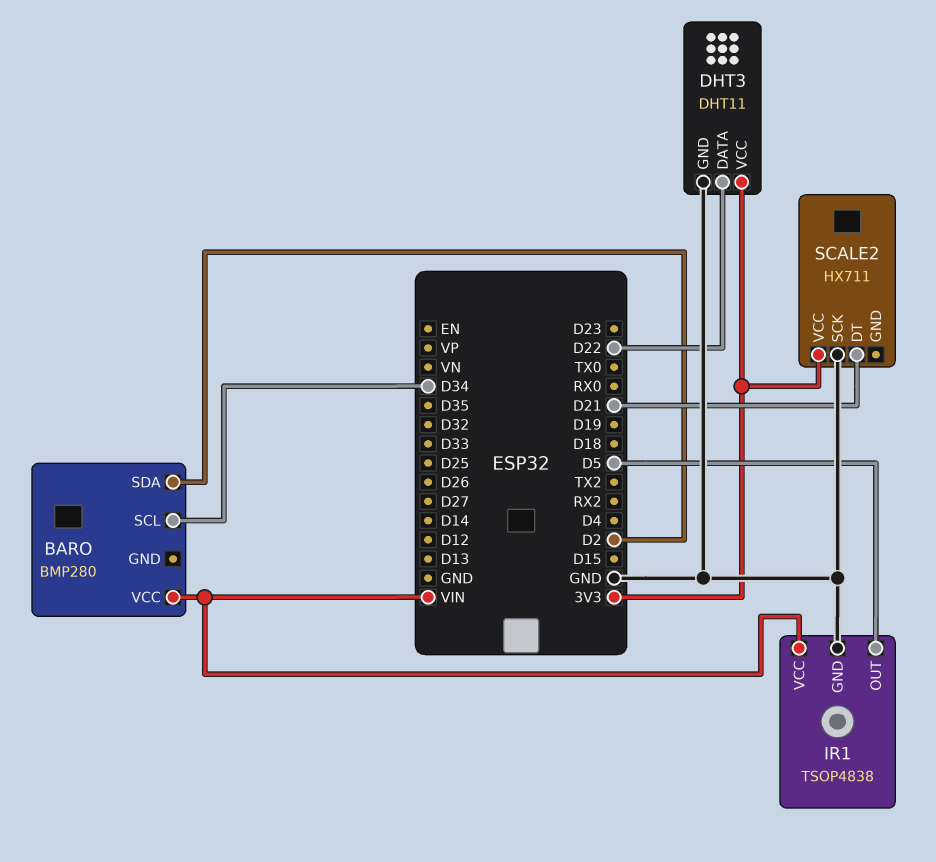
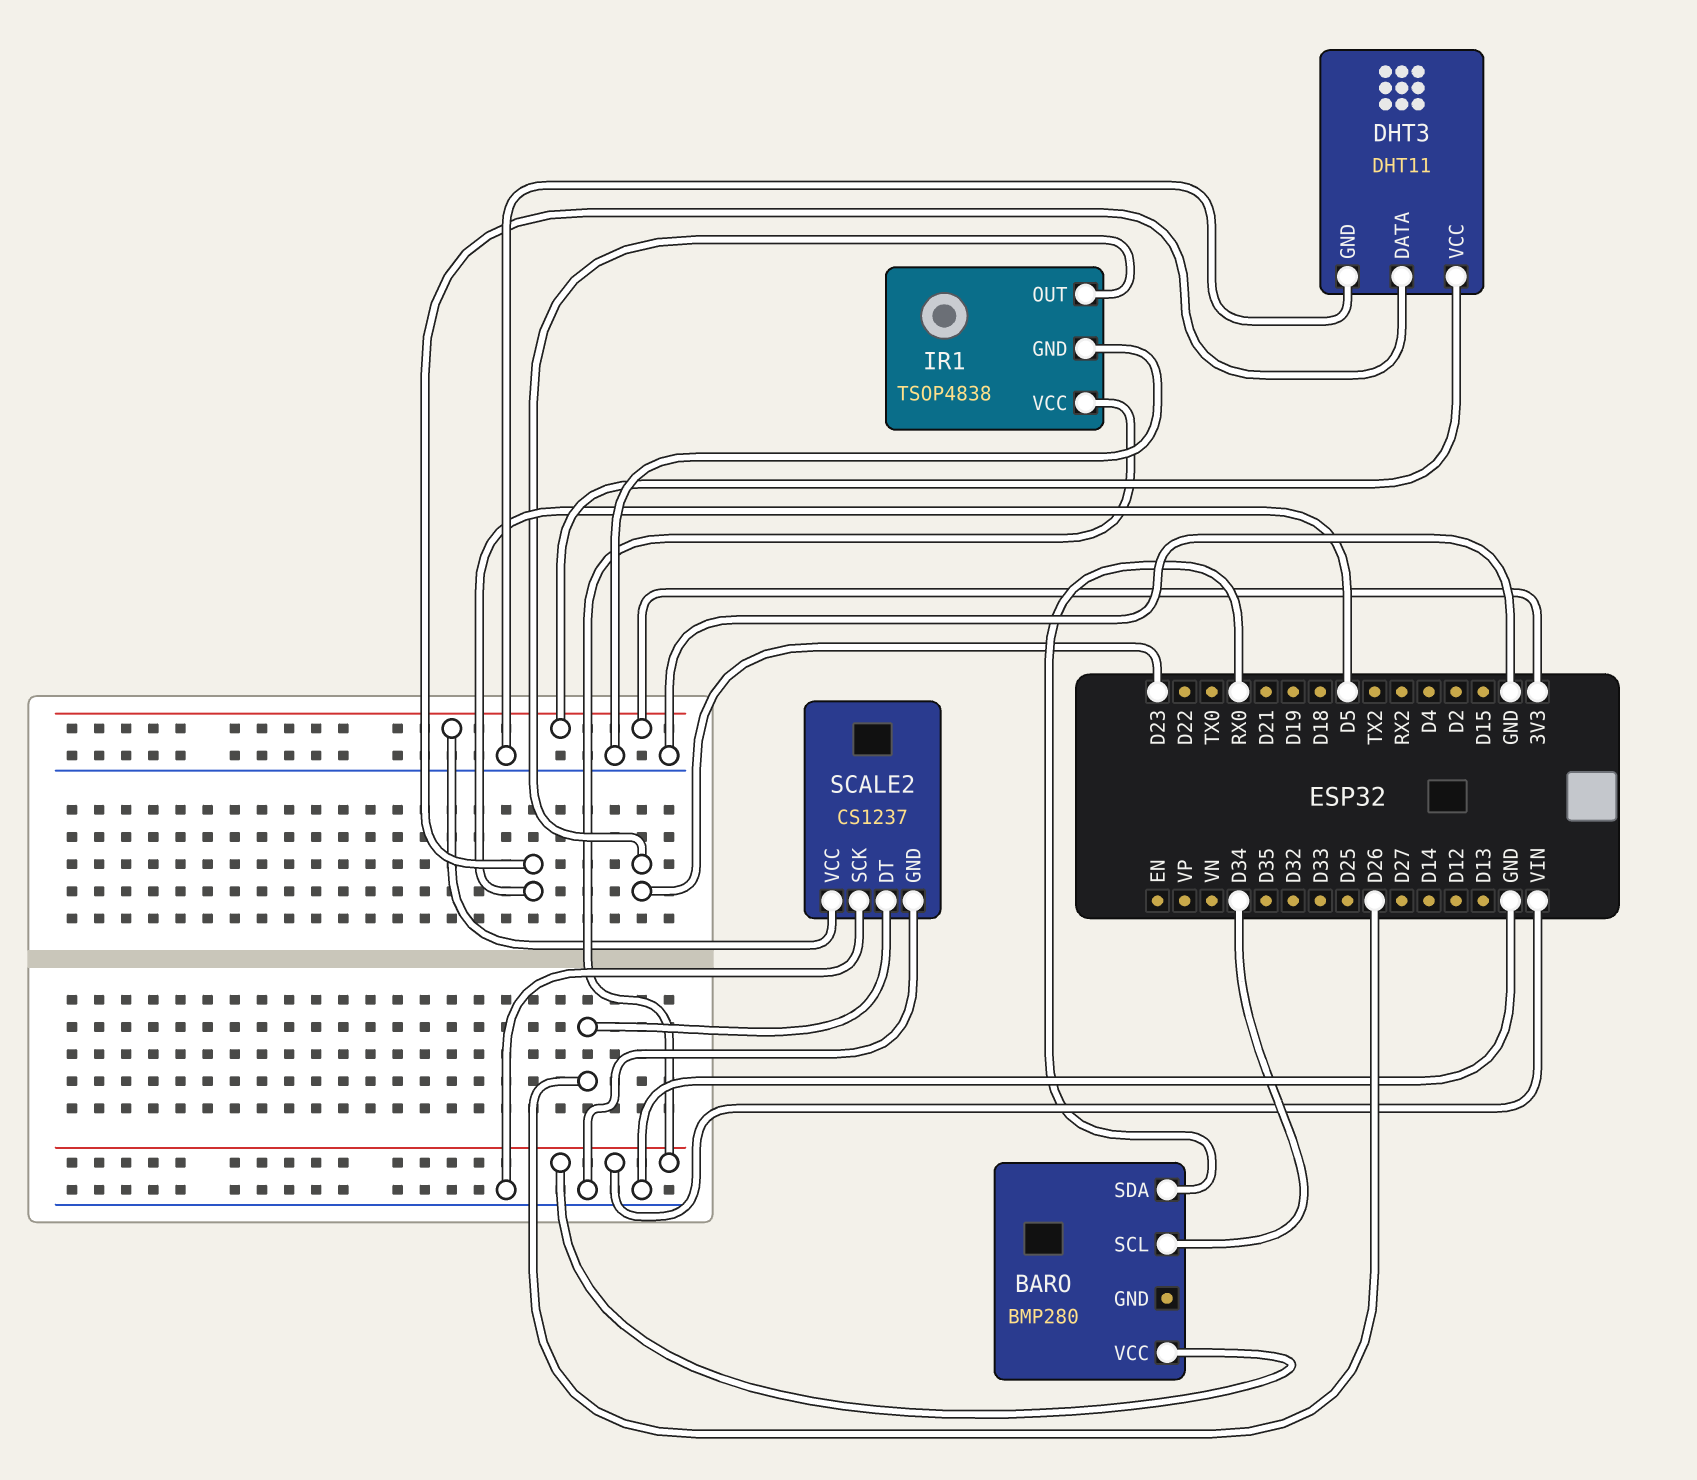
BARO pin SDA: D2 -> RX0
DHT3 pin DATA: D22 -> D5
IR1 pin OUT: D5 -> D23
SCALE2: HX711 -> CS1237
SCALE2 pin DT: D21 -> D26
SCALE2 pin GND: none -> GND

